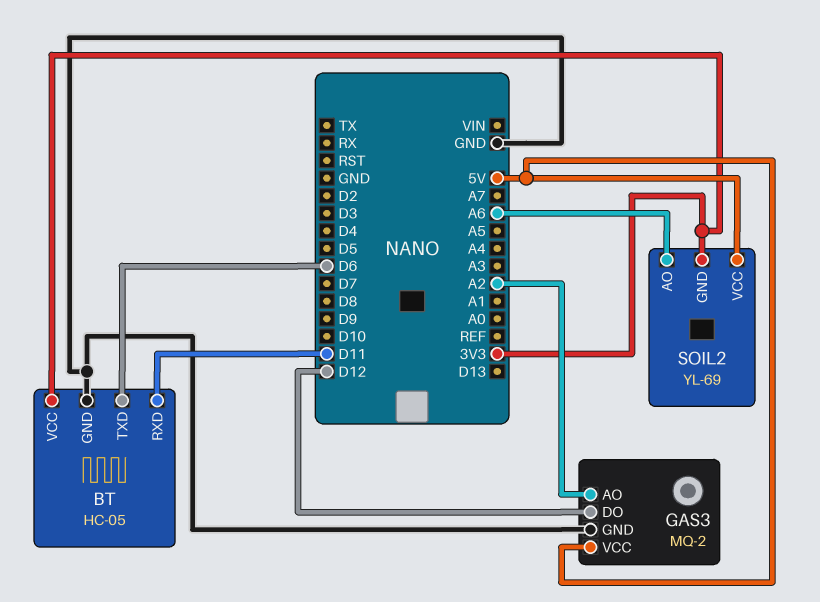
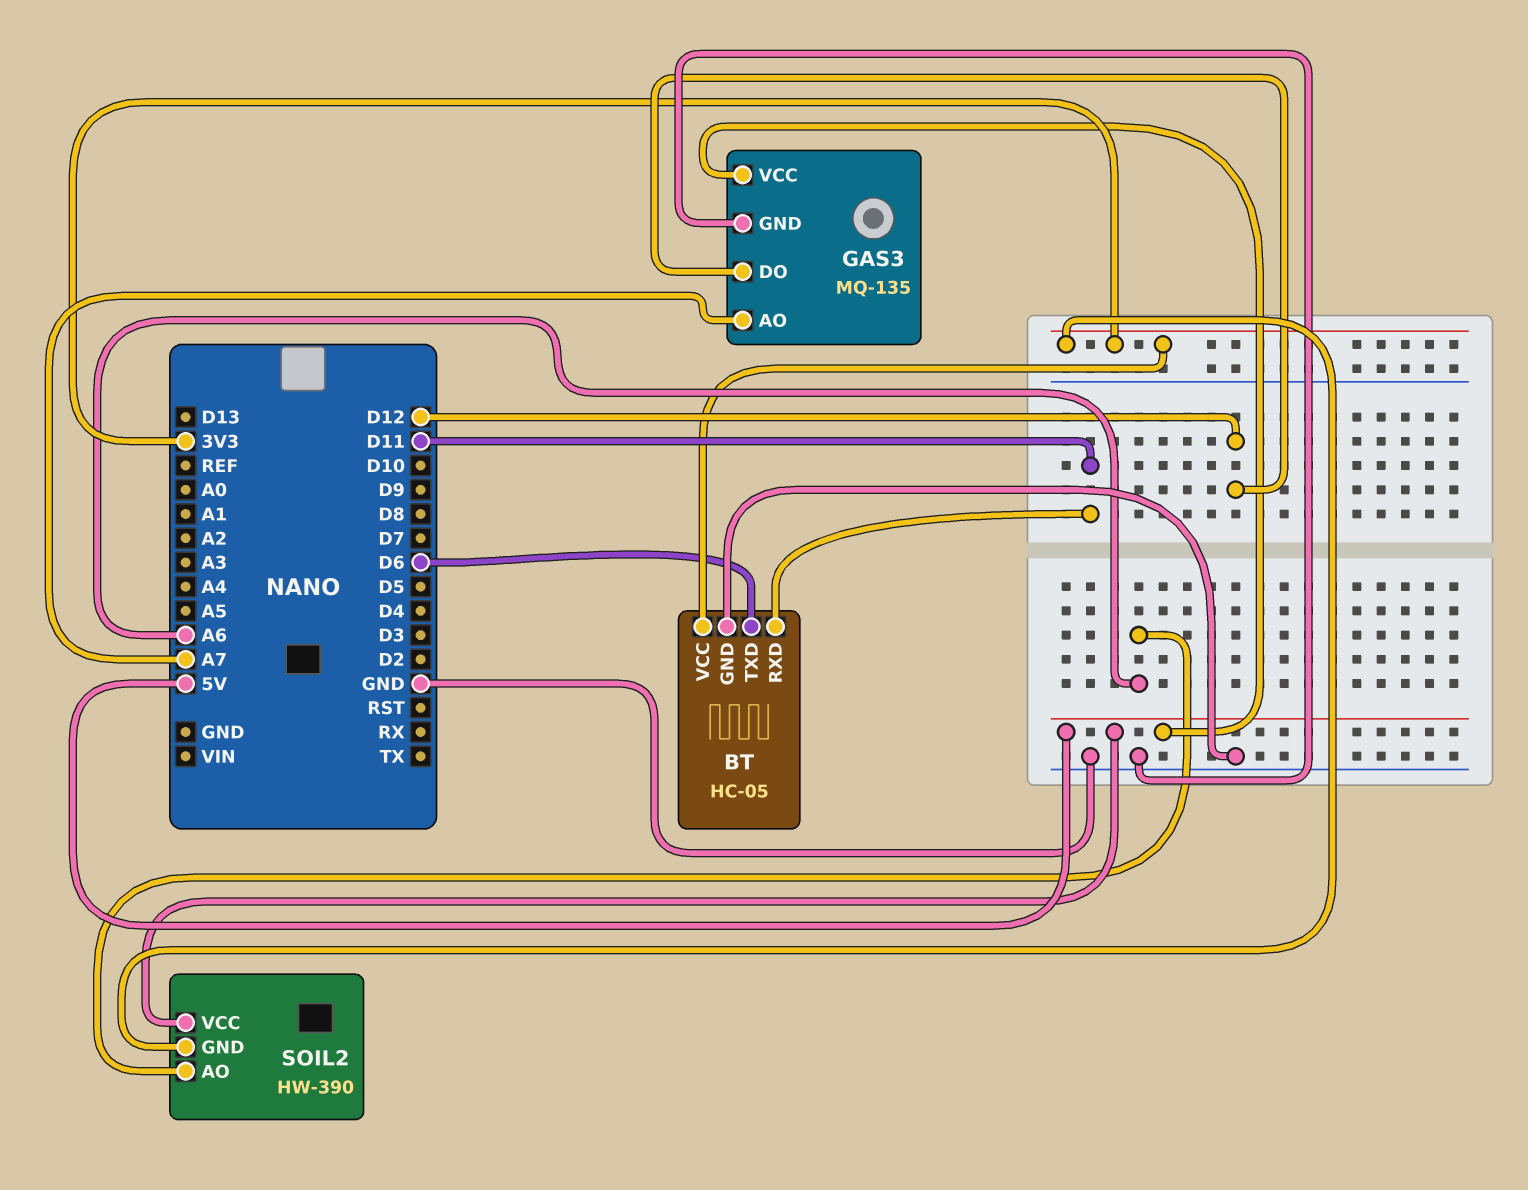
GAS3: MQ-2 -> MQ-135
GAS3 pin AO: A2 -> A7
SOIL2: YL-69 -> HW-390

